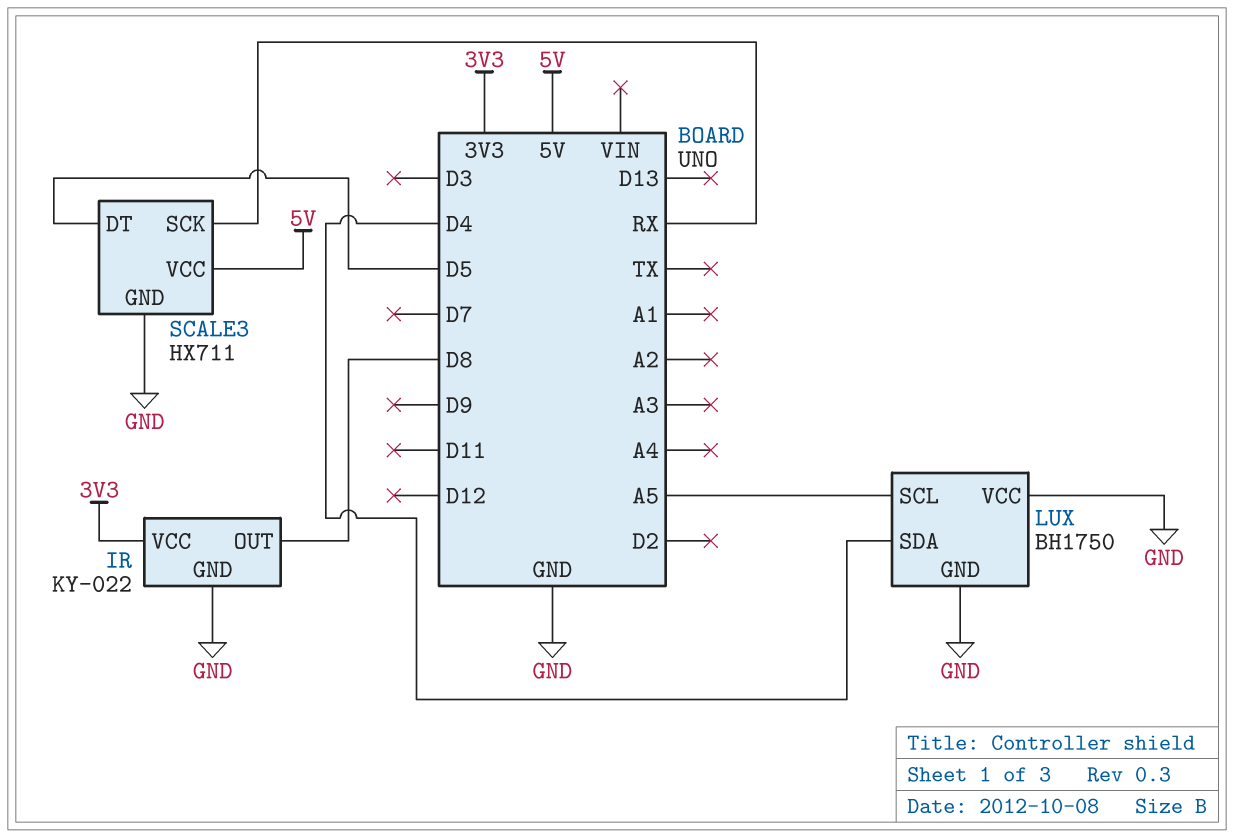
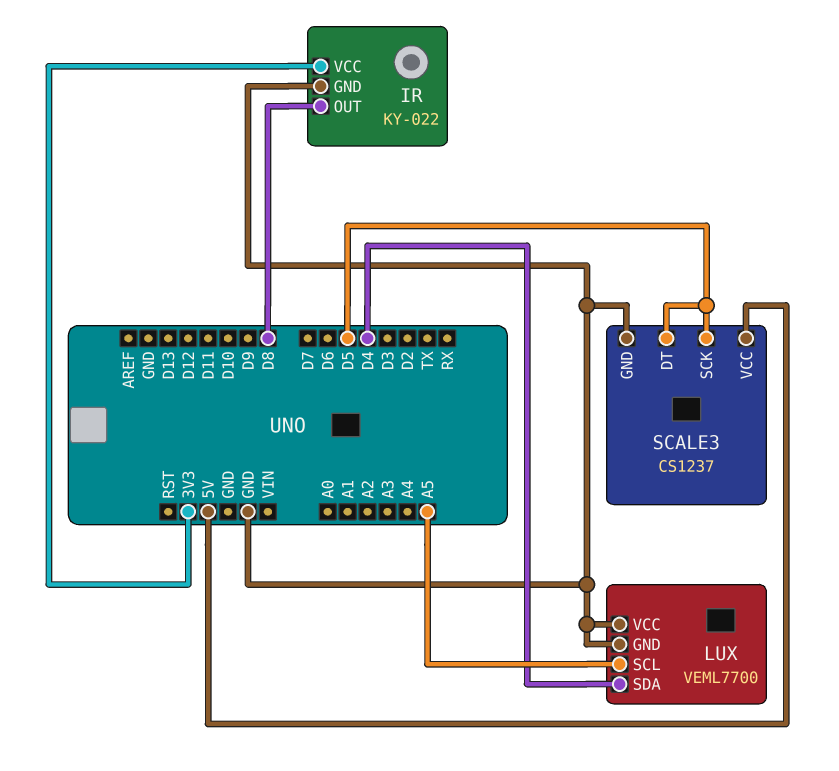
LUX: BH1750 -> VEML7700
SCALE3: HX711 -> CS1237
SCALE3 pin SCK: RX -> D5

